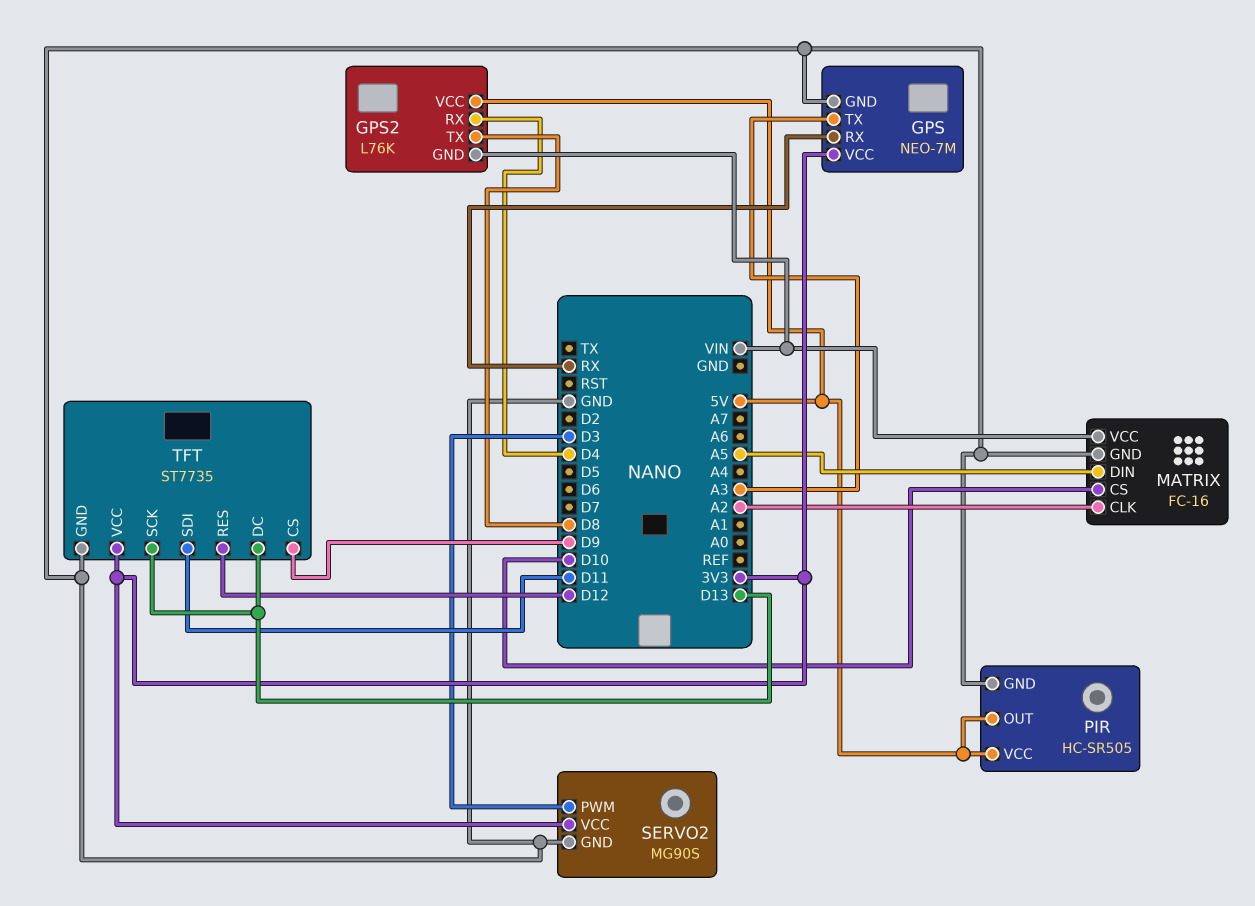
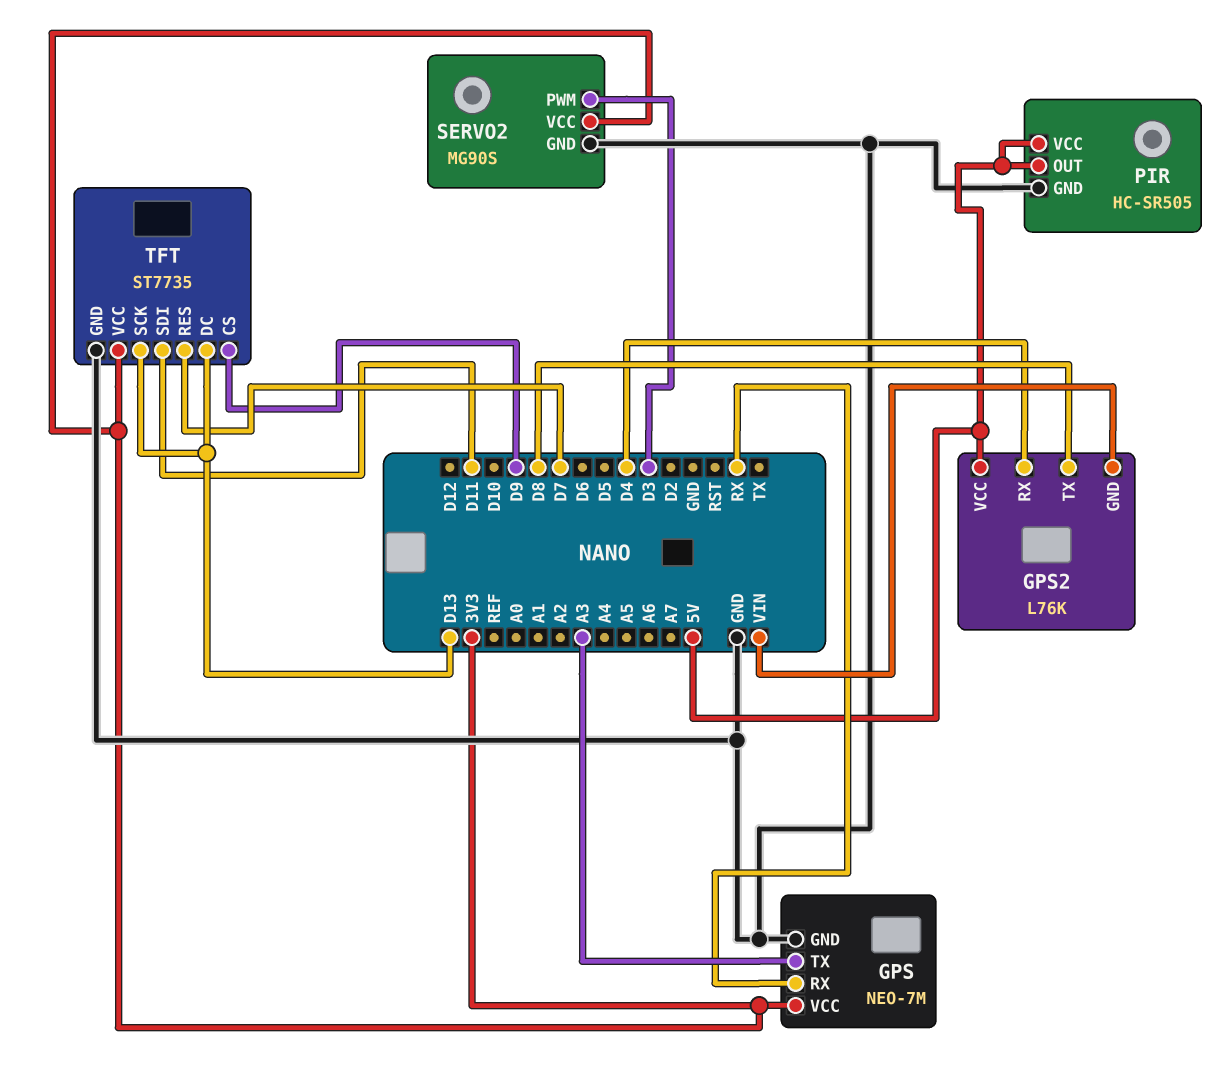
MATRIX: FC-16 -> none
MATRIX pin CLK: A2 -> none
MATRIX pin CS: D10 -> none
MATRIX pin DIN: A5 -> none
MATRIX pin GND: GND -> none
MATRIX pin VCC: VIN -> none
TFT pin RES: D12 -> D7

